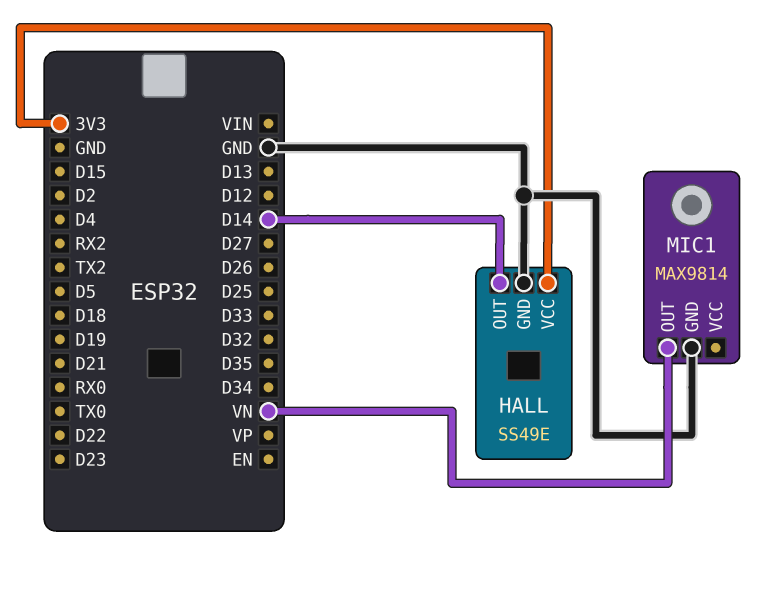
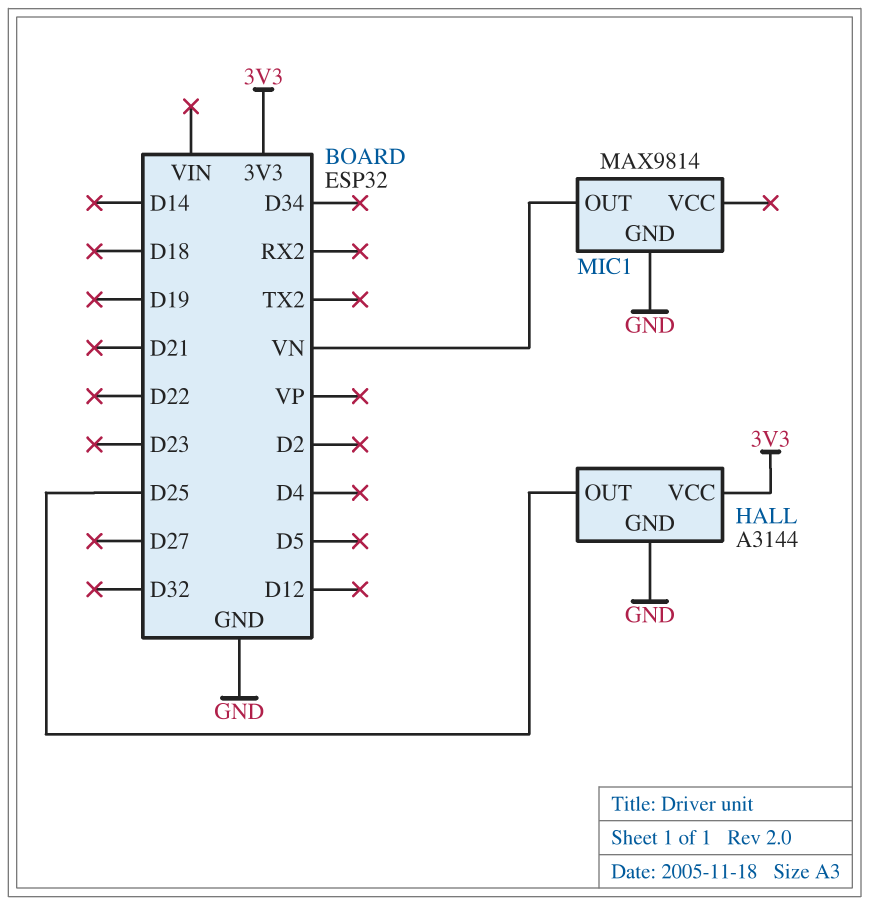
HALL: SS49E -> A3144
HALL pin OUT: D14 -> D25

